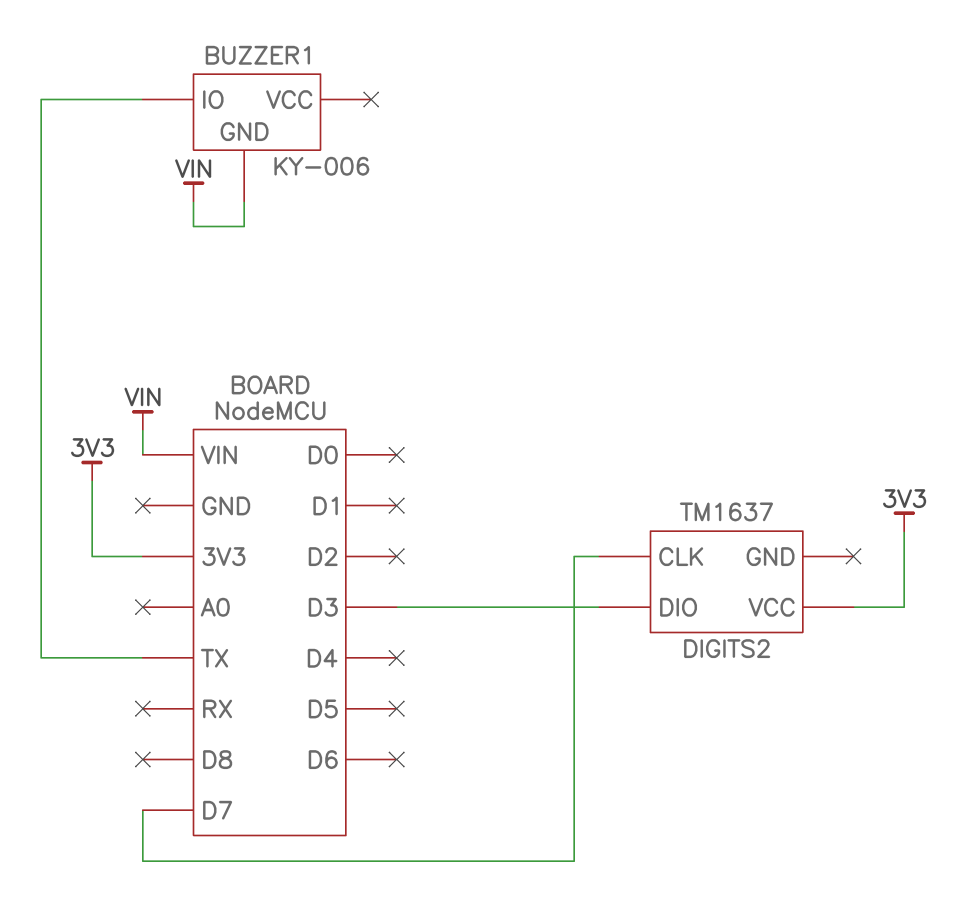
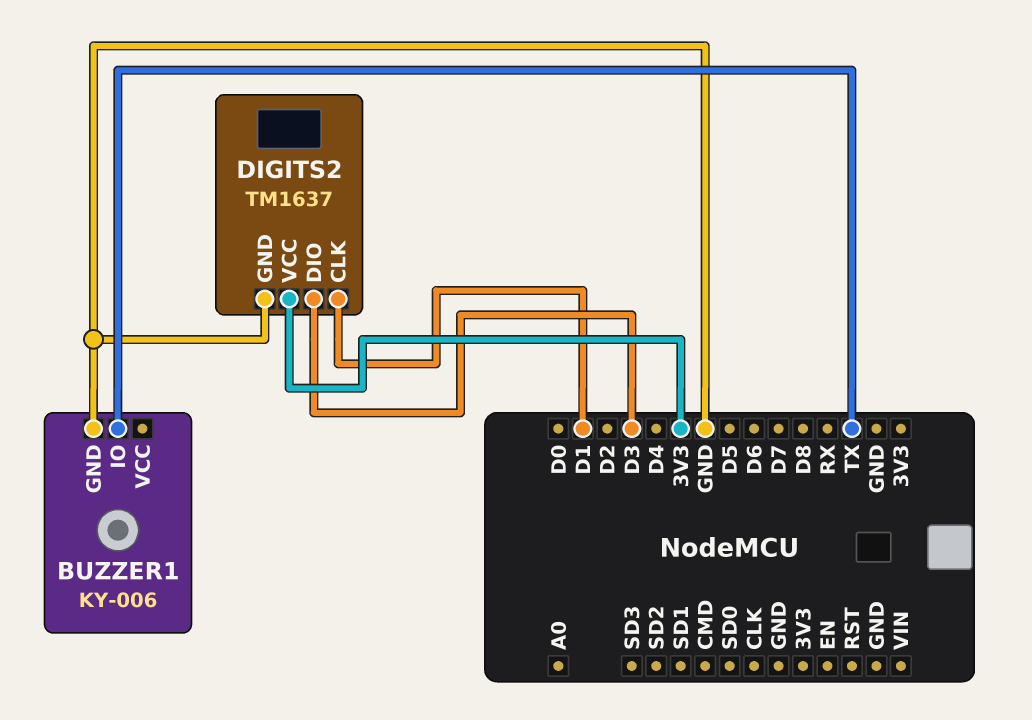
BUZZER1 pin GND: VIN -> GND
DIGITS2 pin CLK: D7 -> D1
DIGITS2 pin GND: none -> GND

